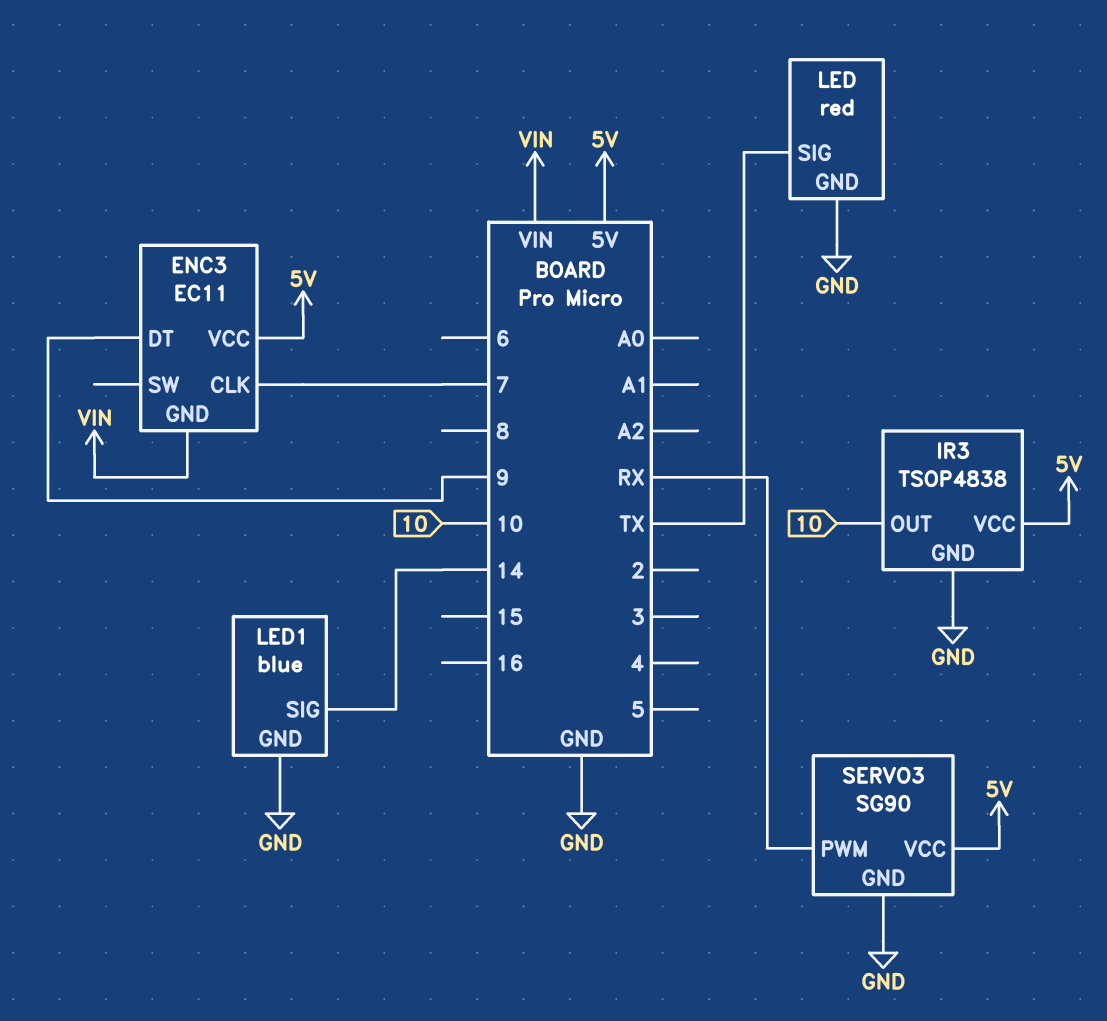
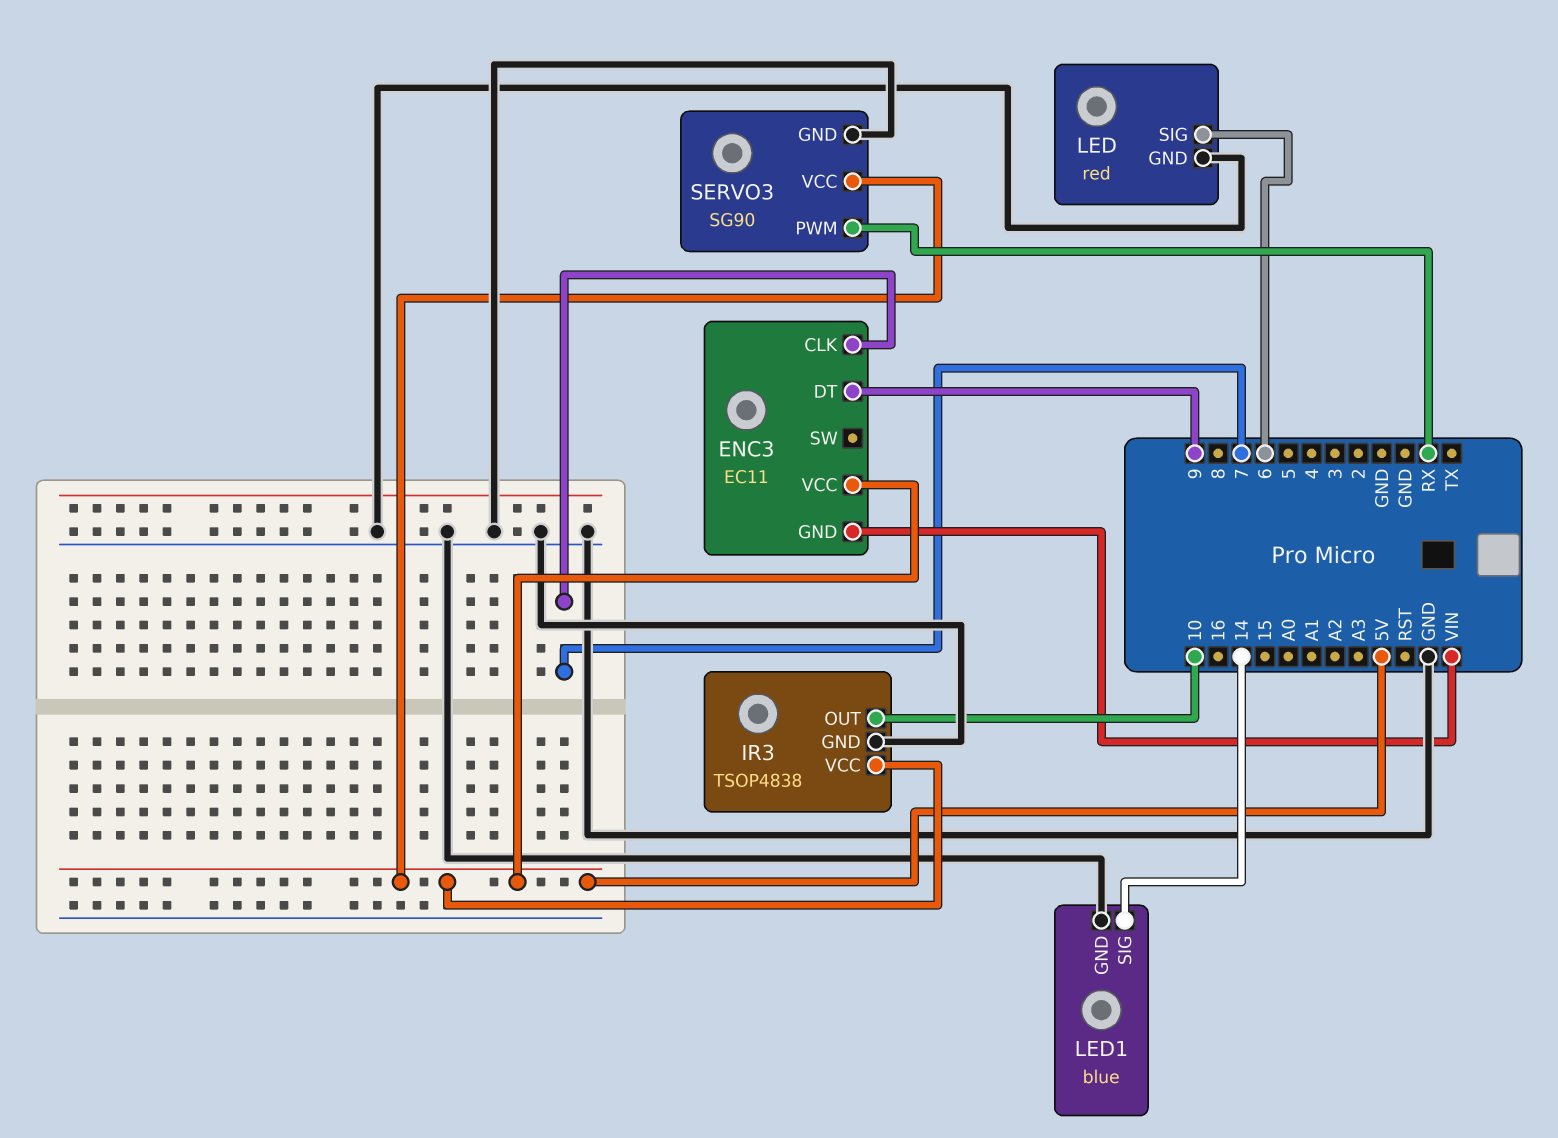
LED pin SIG: TX -> 6

